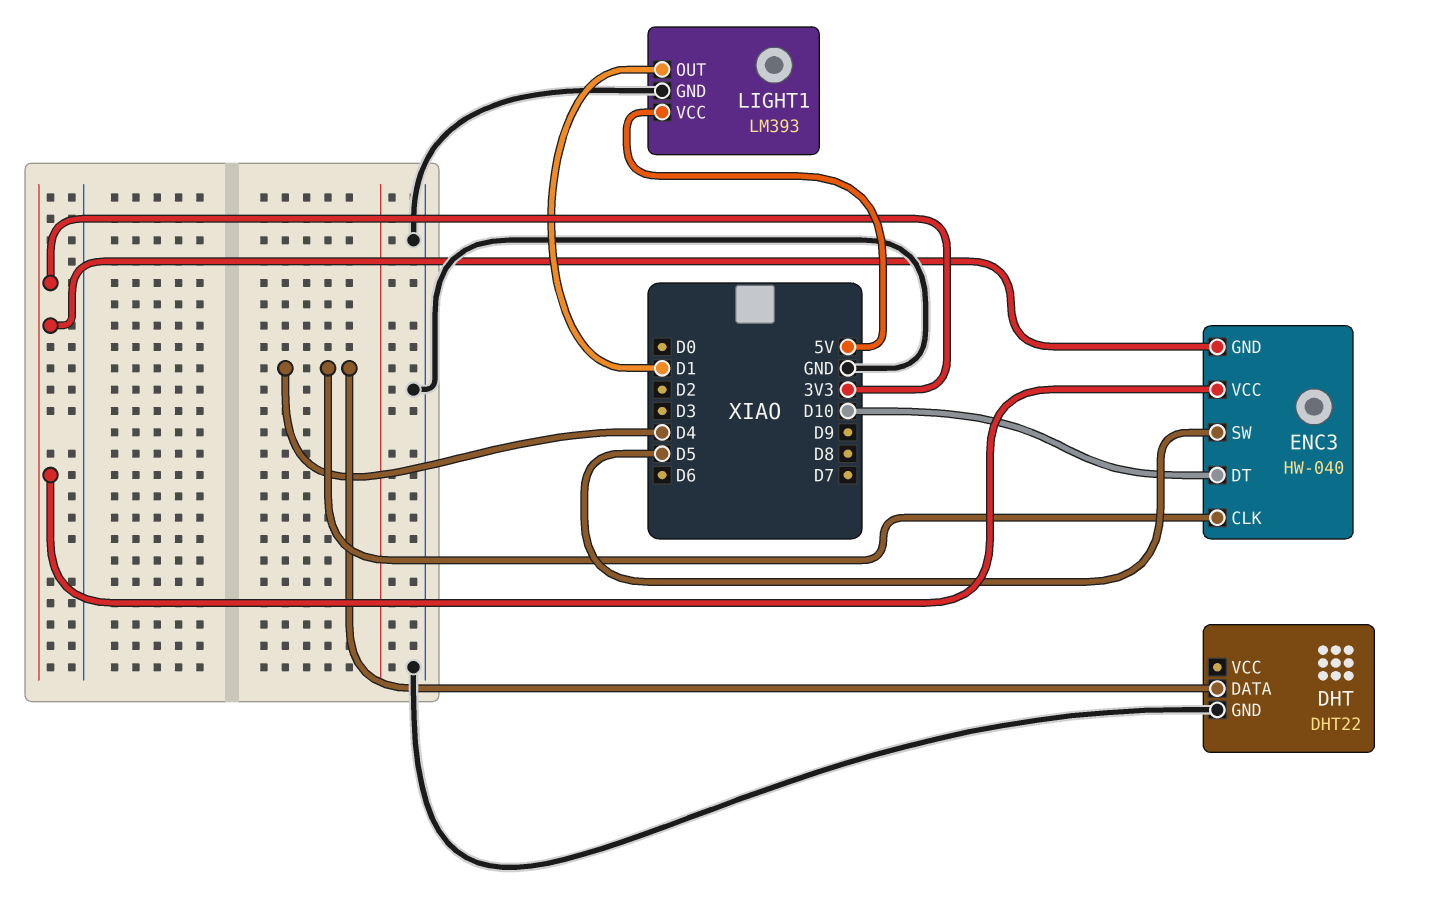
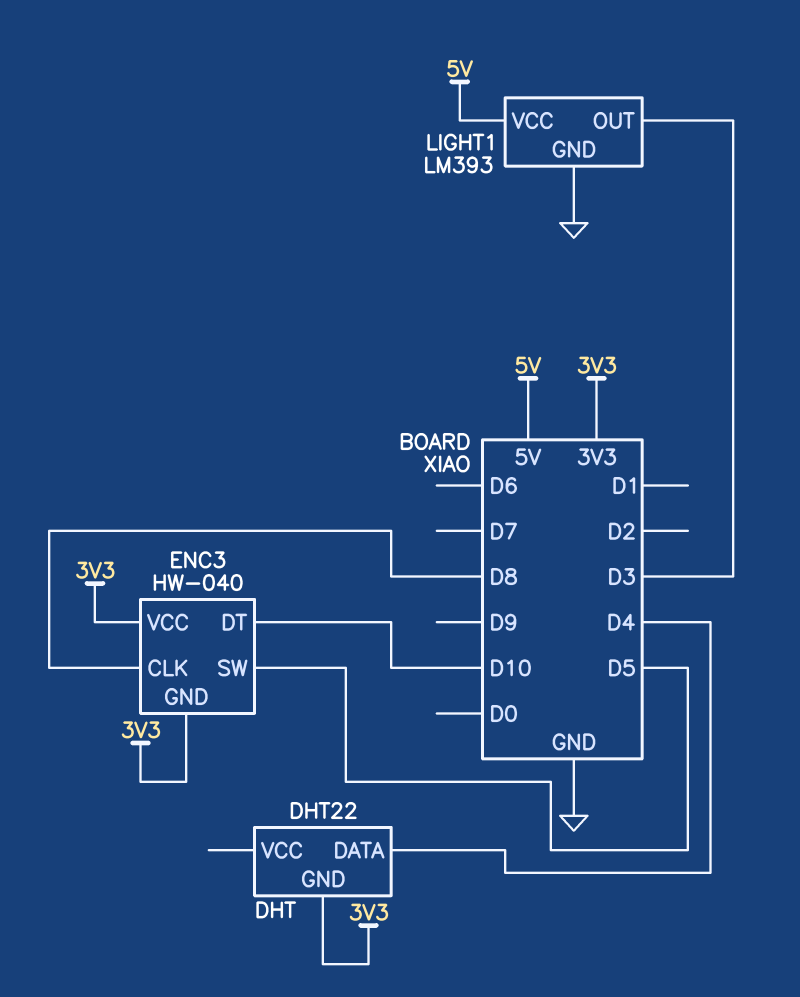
DHT pin GND: GND -> 3V3
ENC3 pin CLK: D4 -> D8
LIGHT1 pin OUT: D1 -> D3

